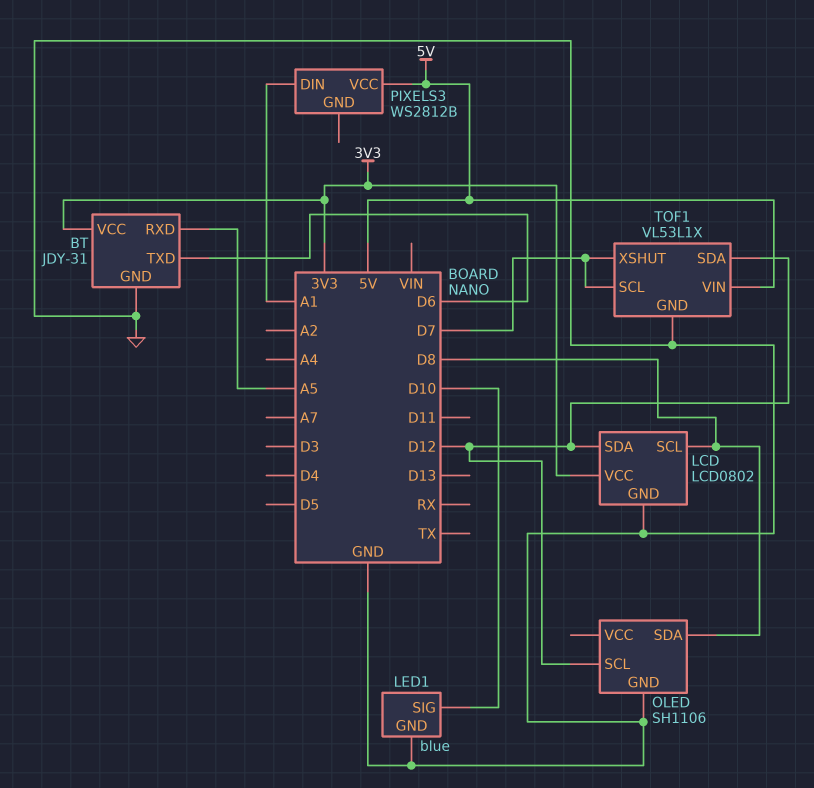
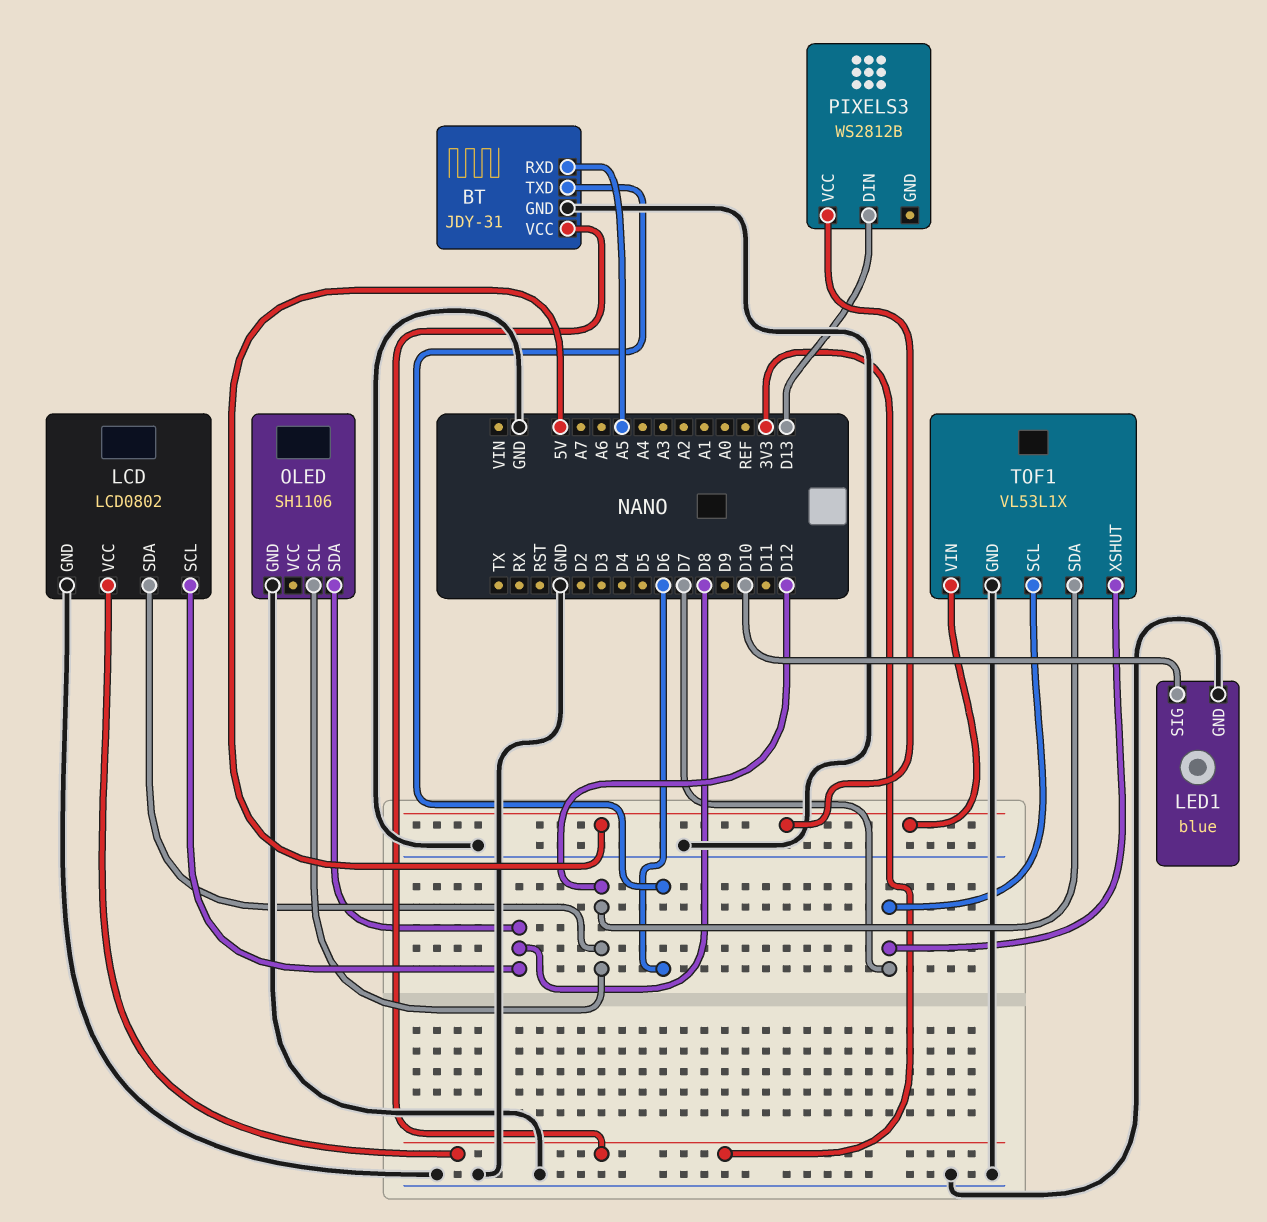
PIXELS3 pin DIN: A1 -> D13

